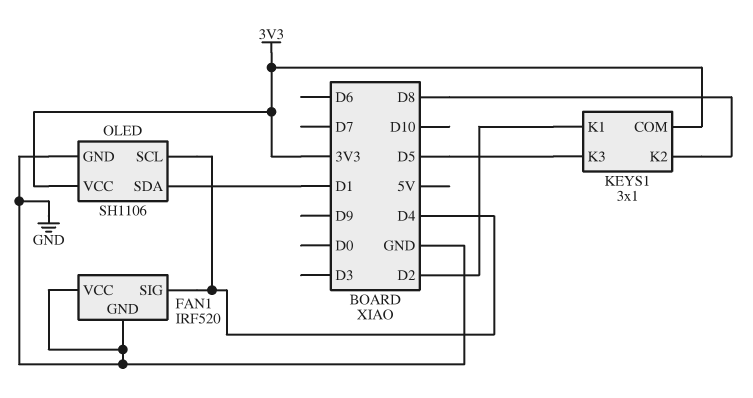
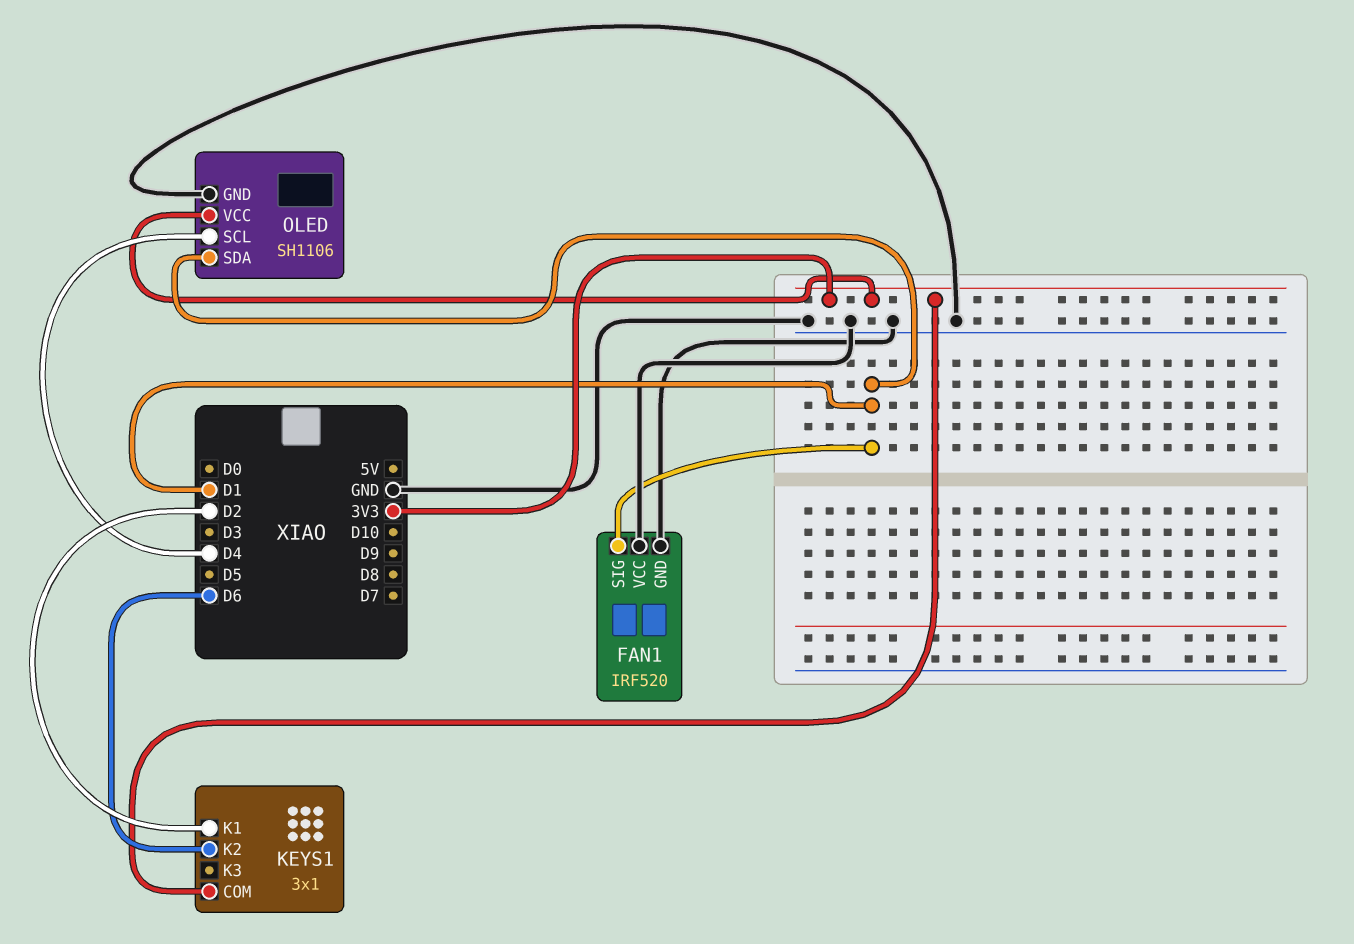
FAN1 pin SIG: D4 -> D1
KEYS1 pin K2: D8 -> D6
KEYS1 pin K3: D5 -> none

